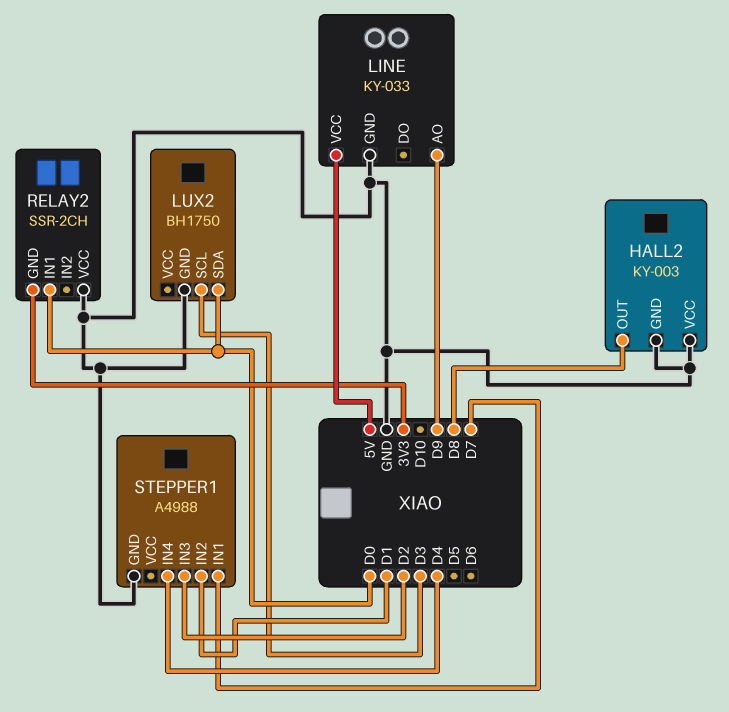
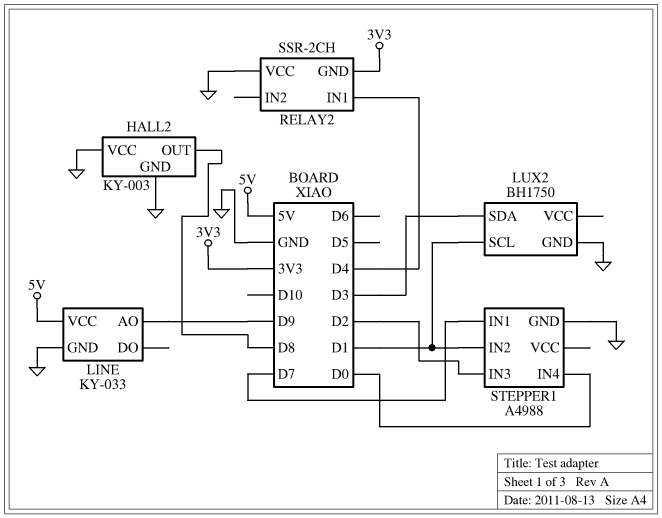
LUX2 pin SCL: D3 -> D1
LUX2 pin SDA: D0 -> D3
RELAY2 pin IN1: D0 -> D4
STEPPER1 pin IN4: D4 -> D0

